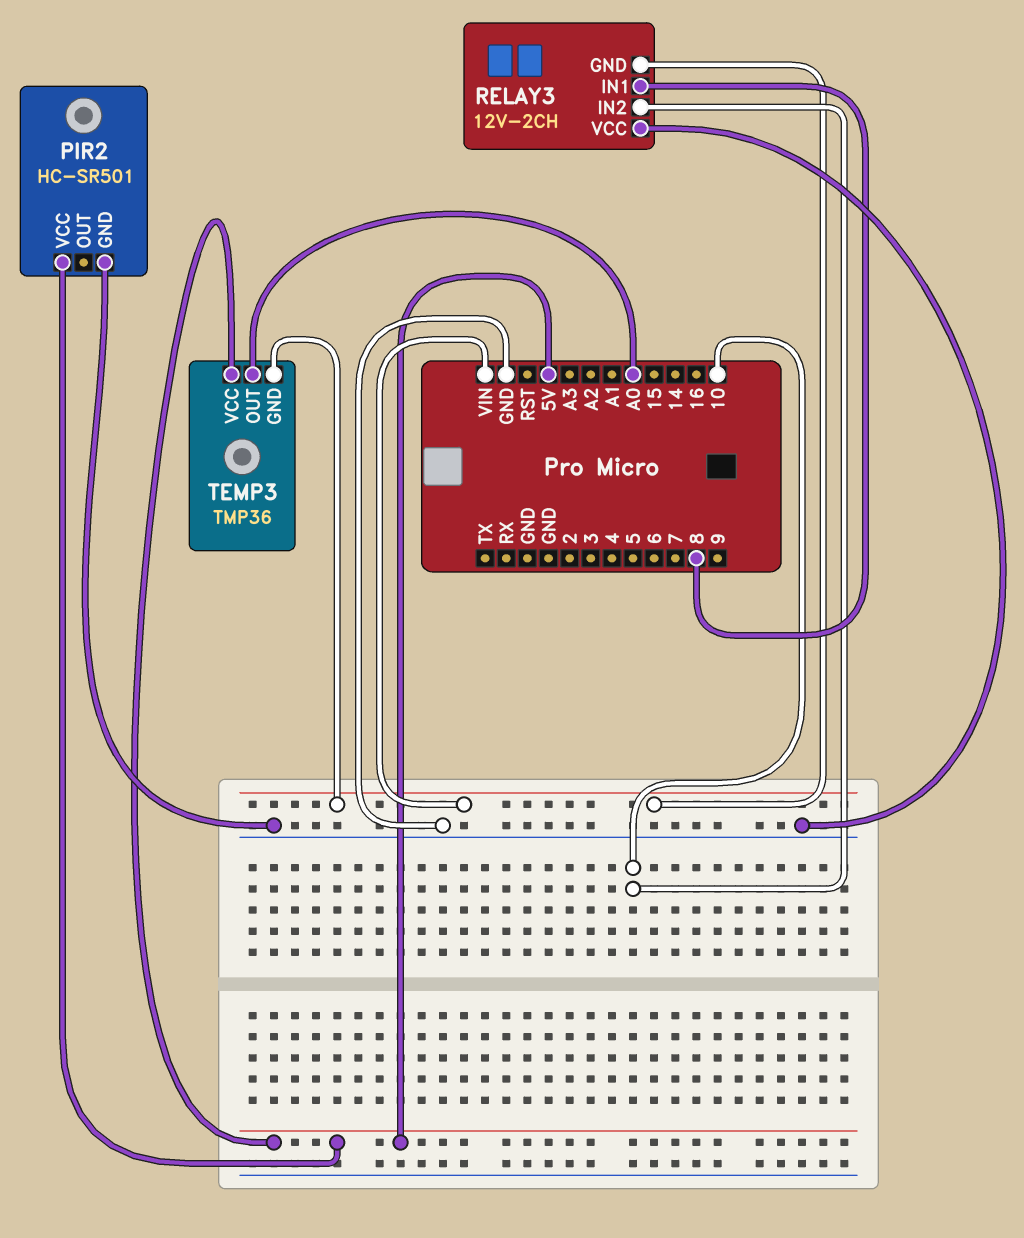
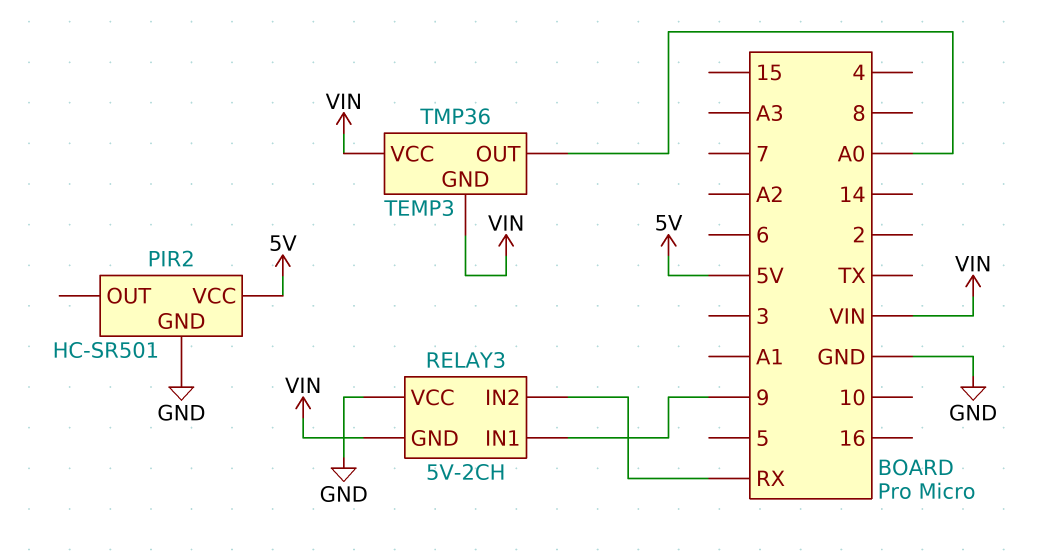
RELAY3: 12V-2CH -> 5V-2CH
RELAY3 pin IN1: 8 -> 9
RELAY3 pin IN2: 10 -> RX
TEMP3 pin VCC: 5V -> VIN

